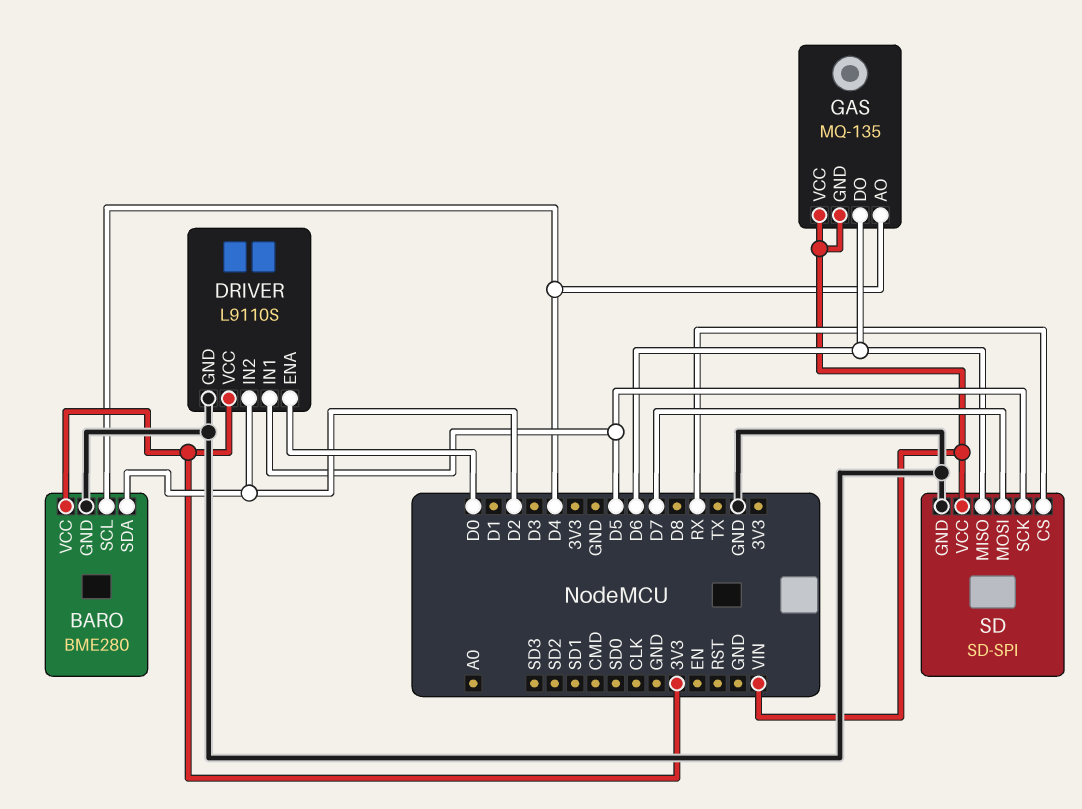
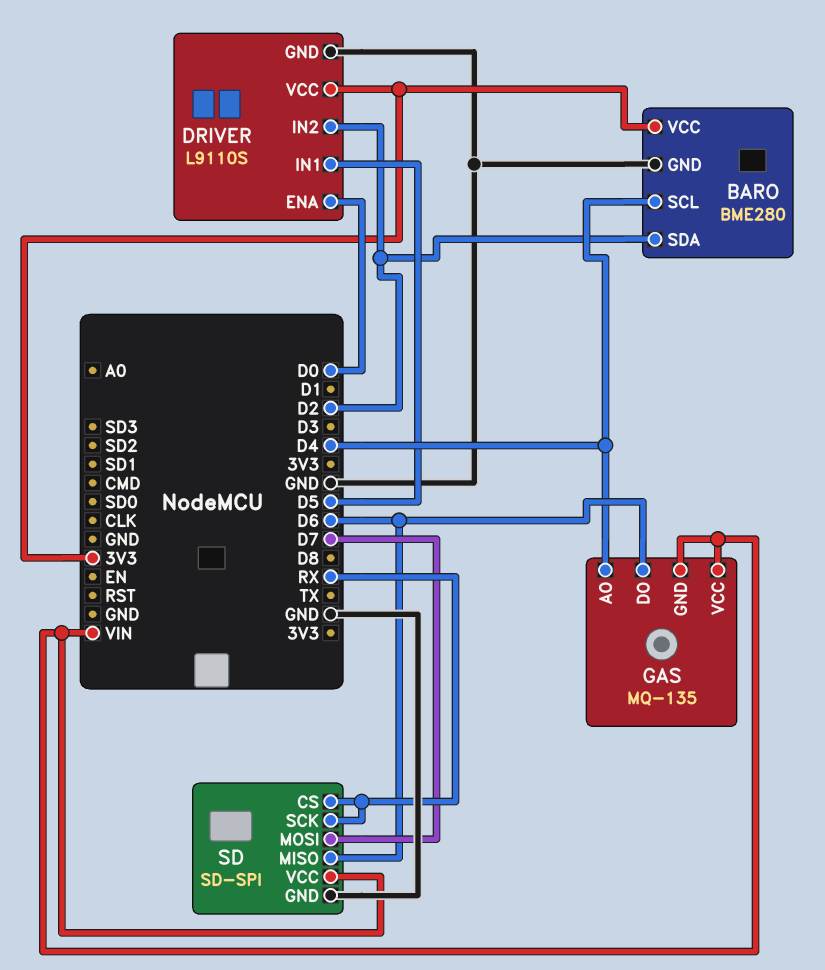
SD pin SCK: D5 -> RX

